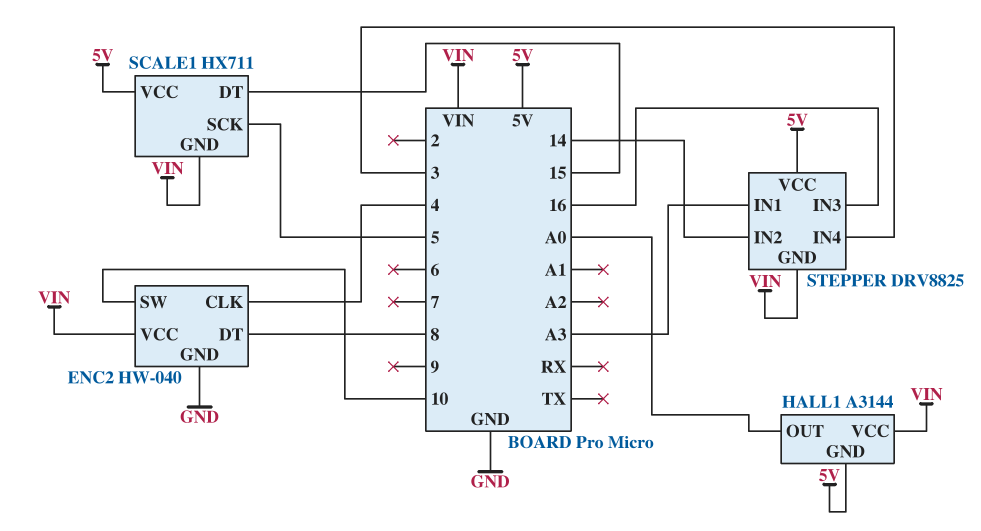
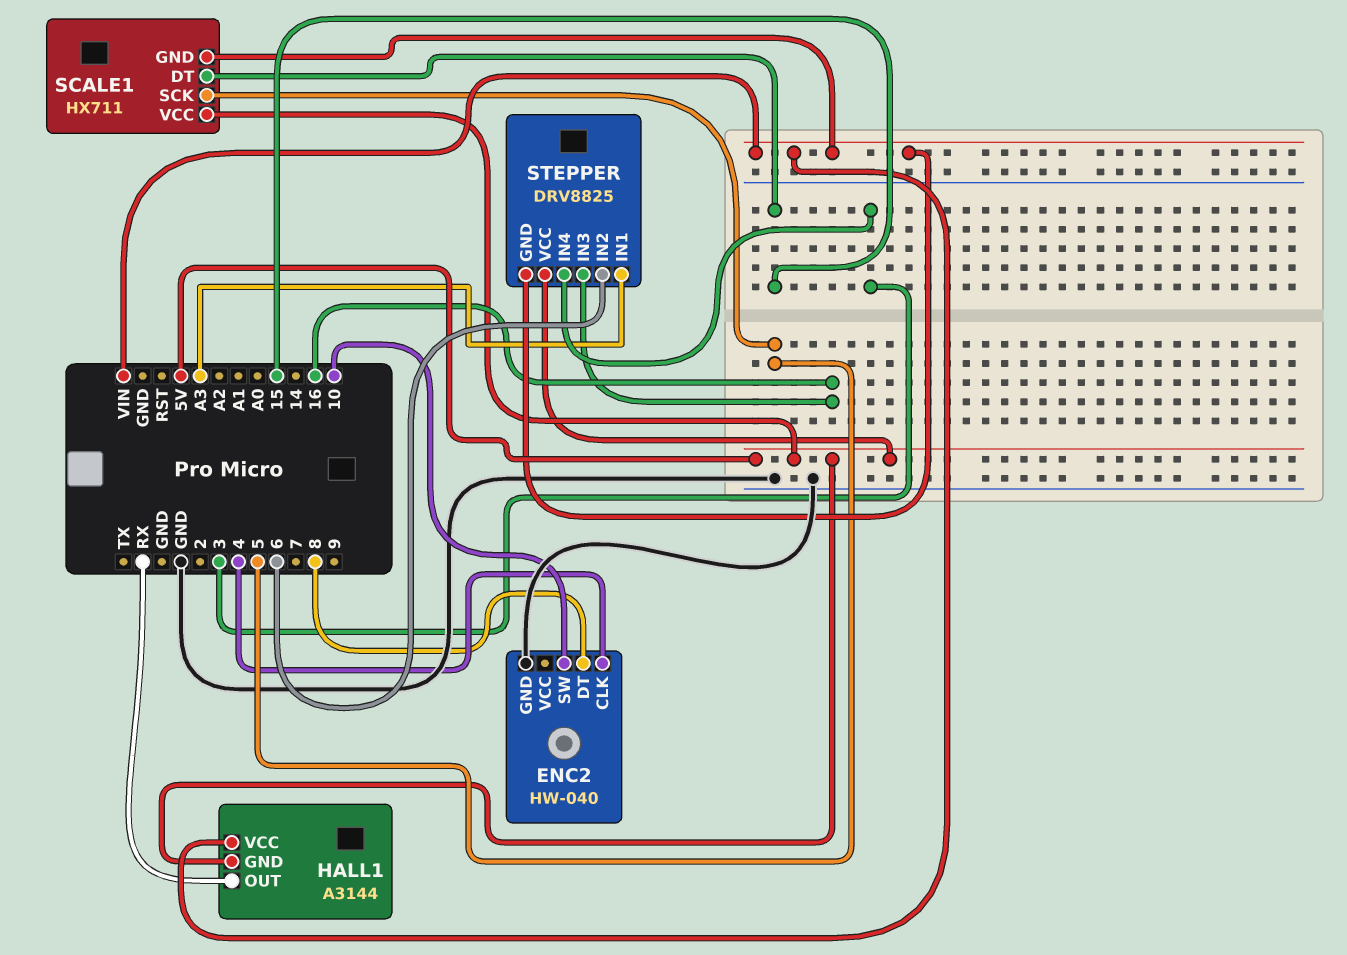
ENC2 pin VCC: VIN -> none
HALL1 pin OUT: A0 -> RX
STEPPER pin IN2: 14 -> 6

